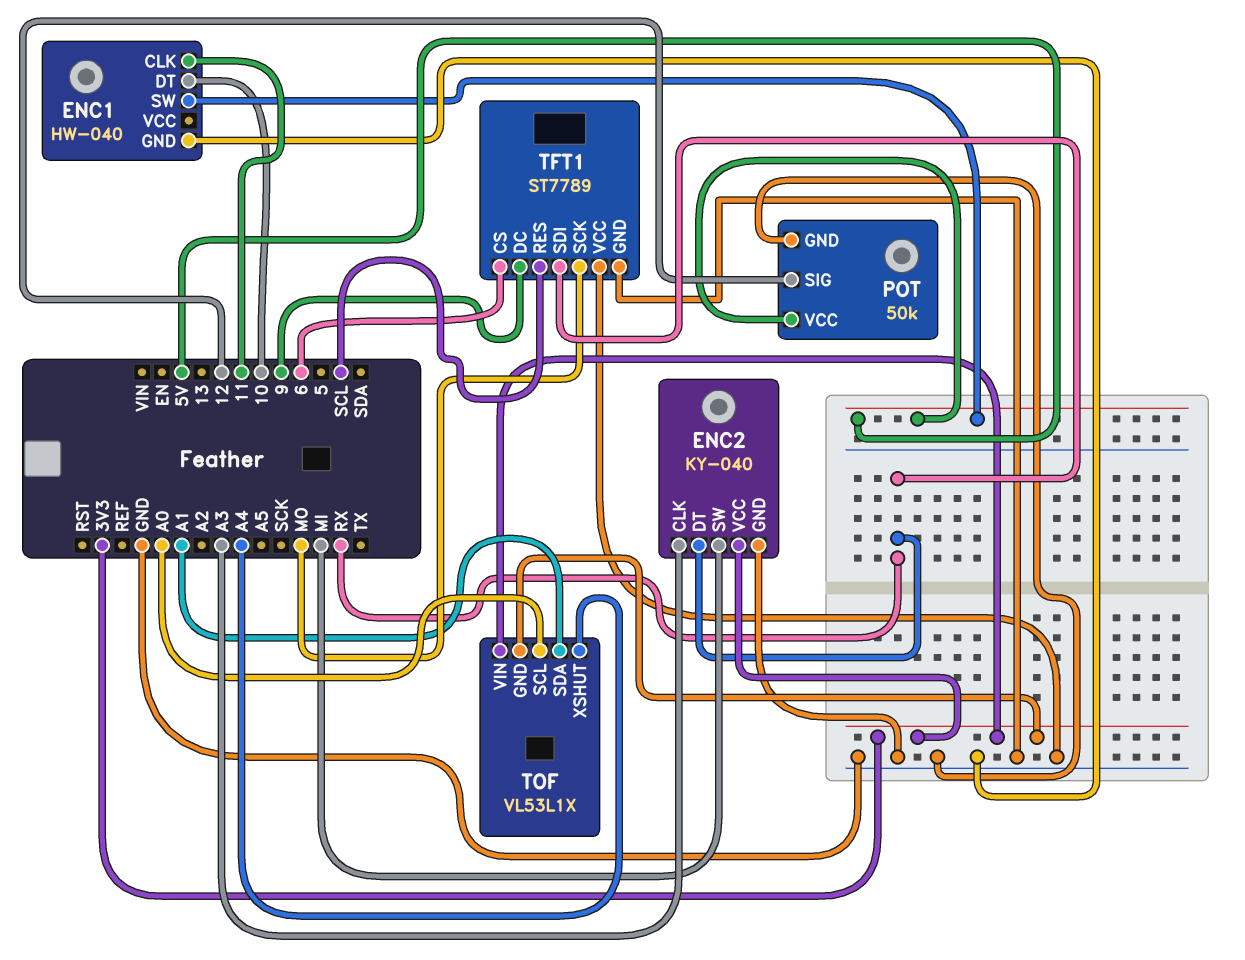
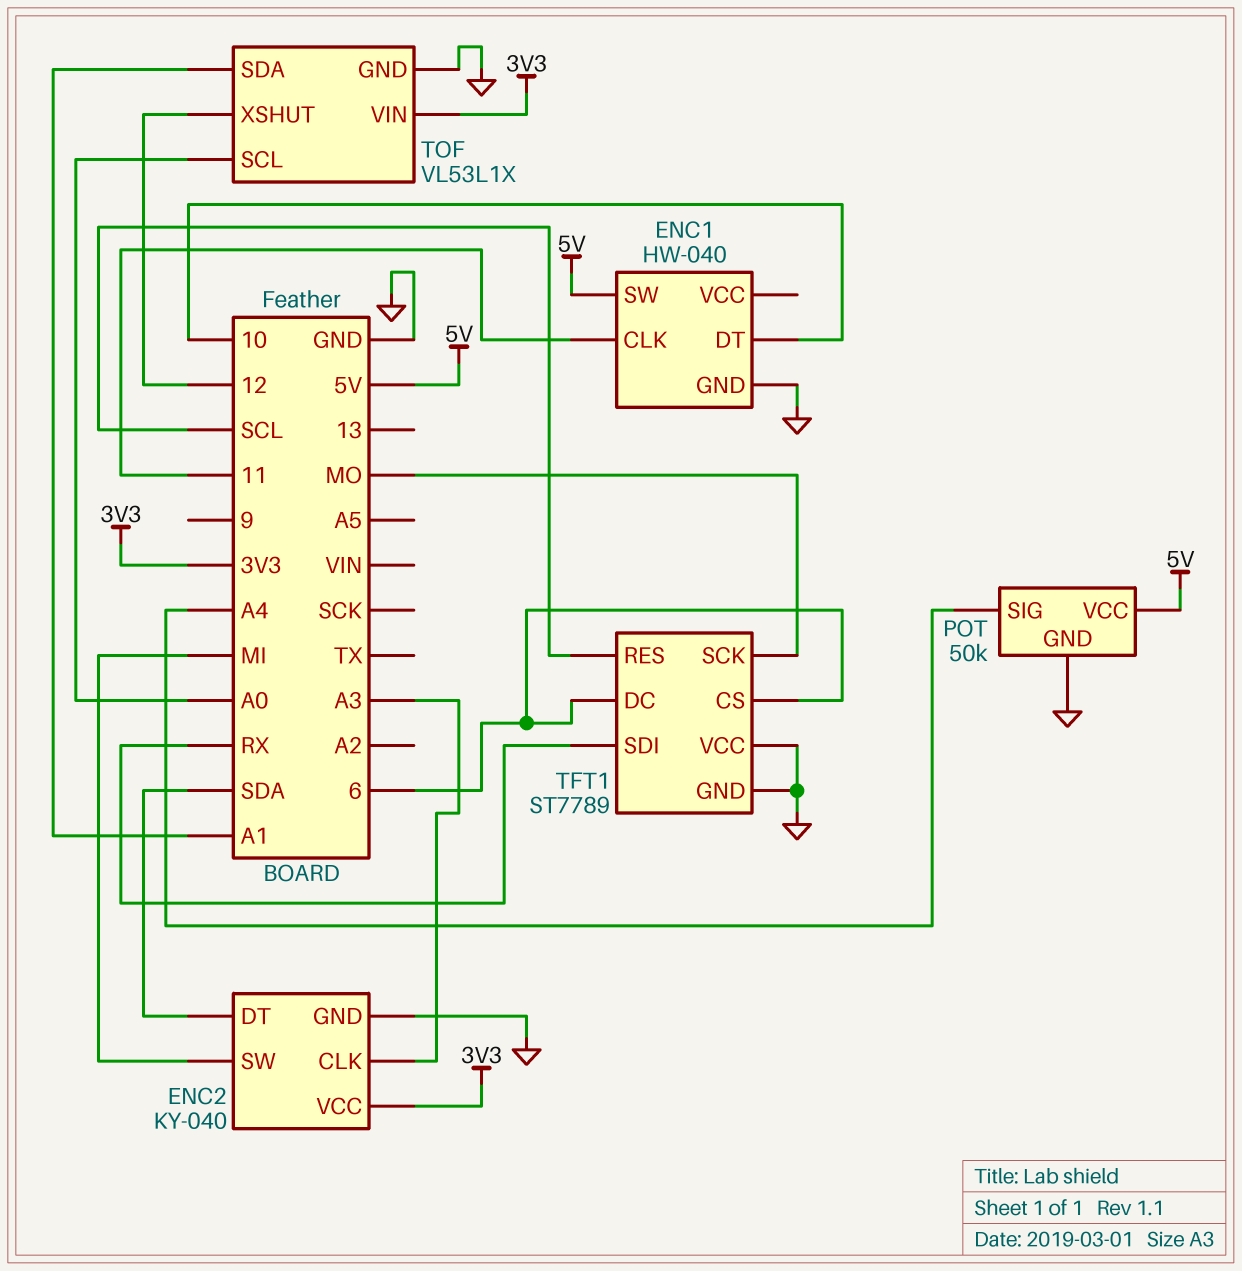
ENC2 pin DT: RX -> SDA
POT pin SIG: 12 -> A4
TFT1 pin DC: 9 -> 6
TOF pin GND: 3V3 -> GND
TOF pin XSHUT: A4 -> 12

